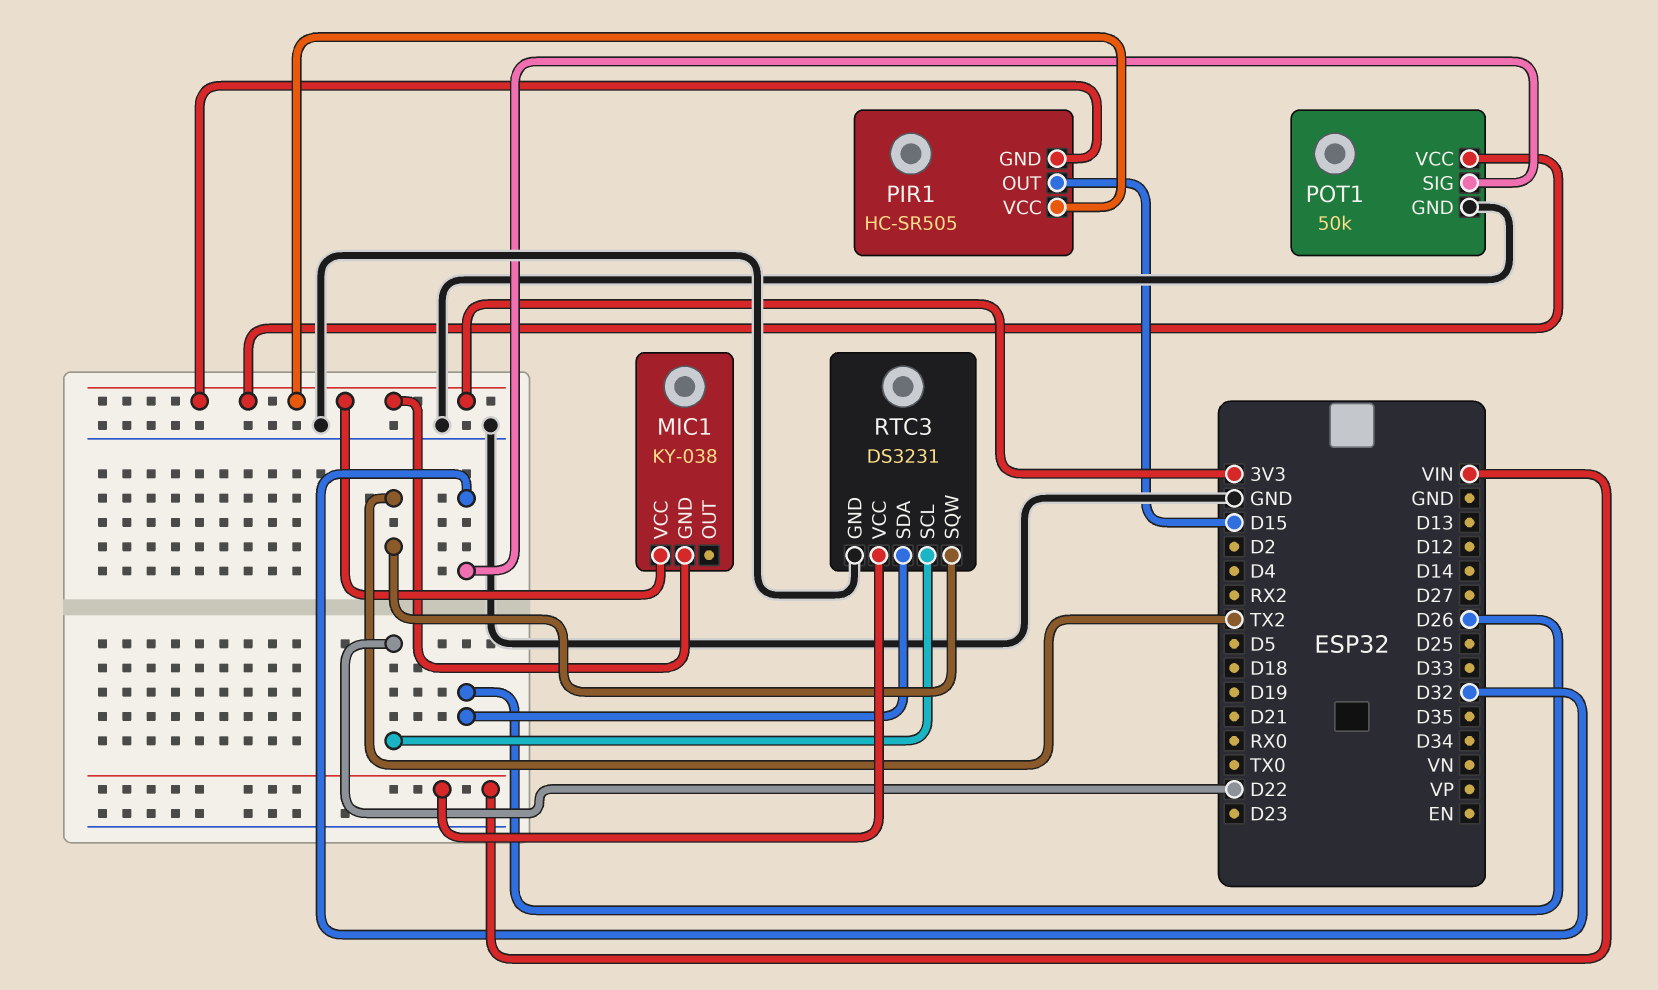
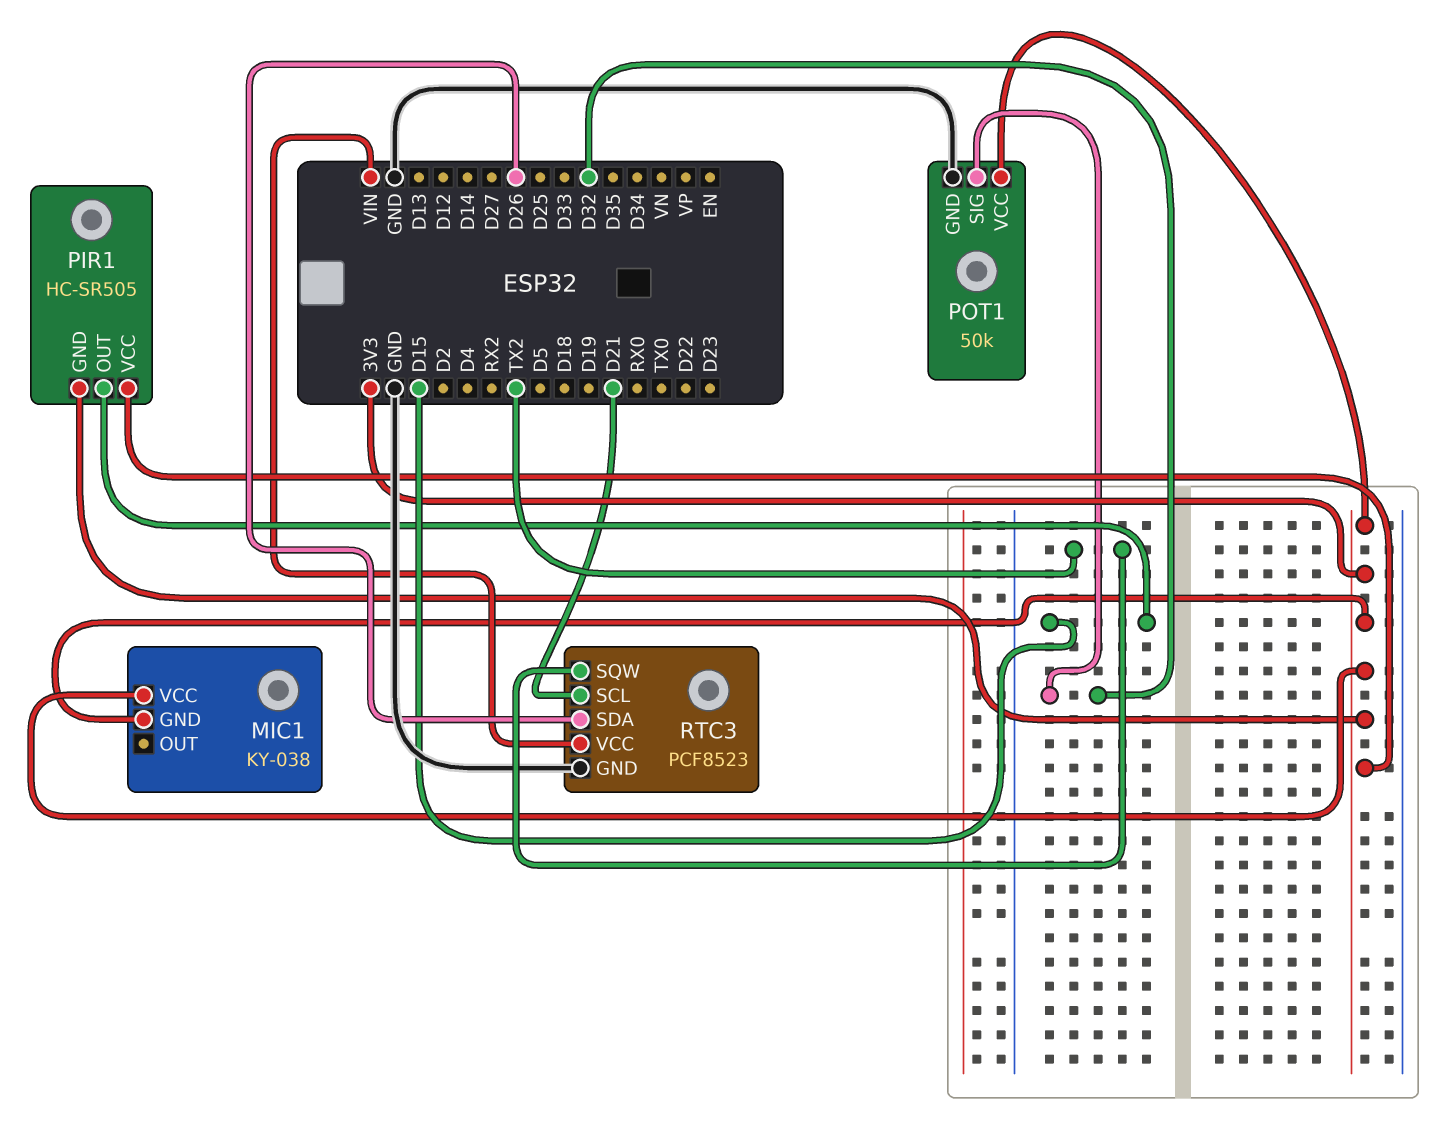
RTC3: DS3231 -> PCF8523
RTC3 pin SCL: D22 -> D21

